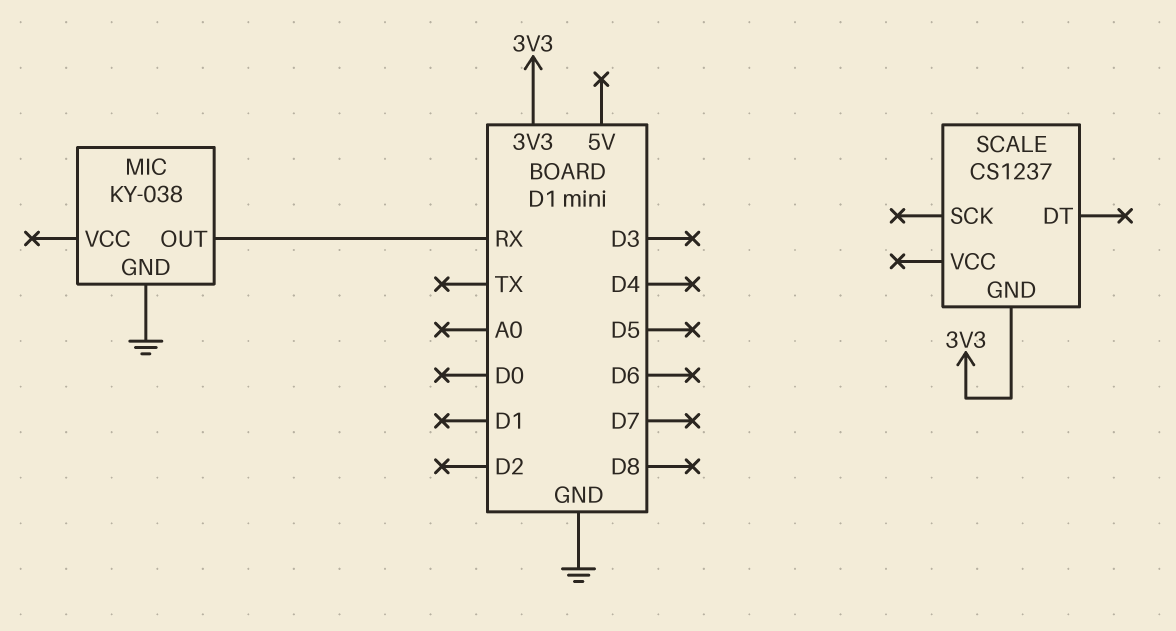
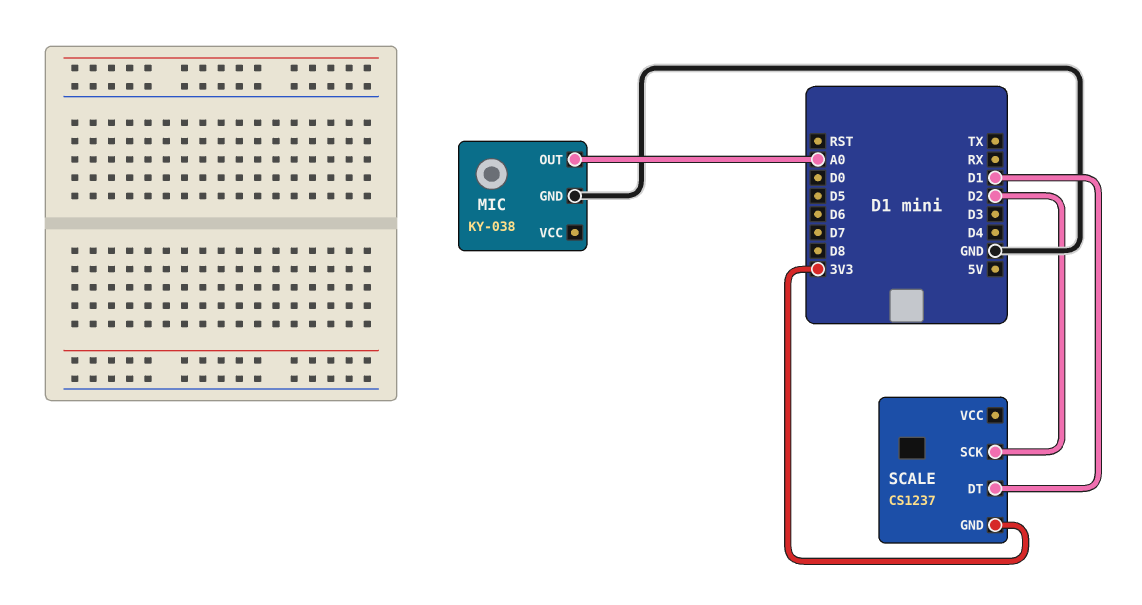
MIC pin OUT: RX -> A0
SCALE pin DT: none -> D1
SCALE pin SCK: none -> D2

